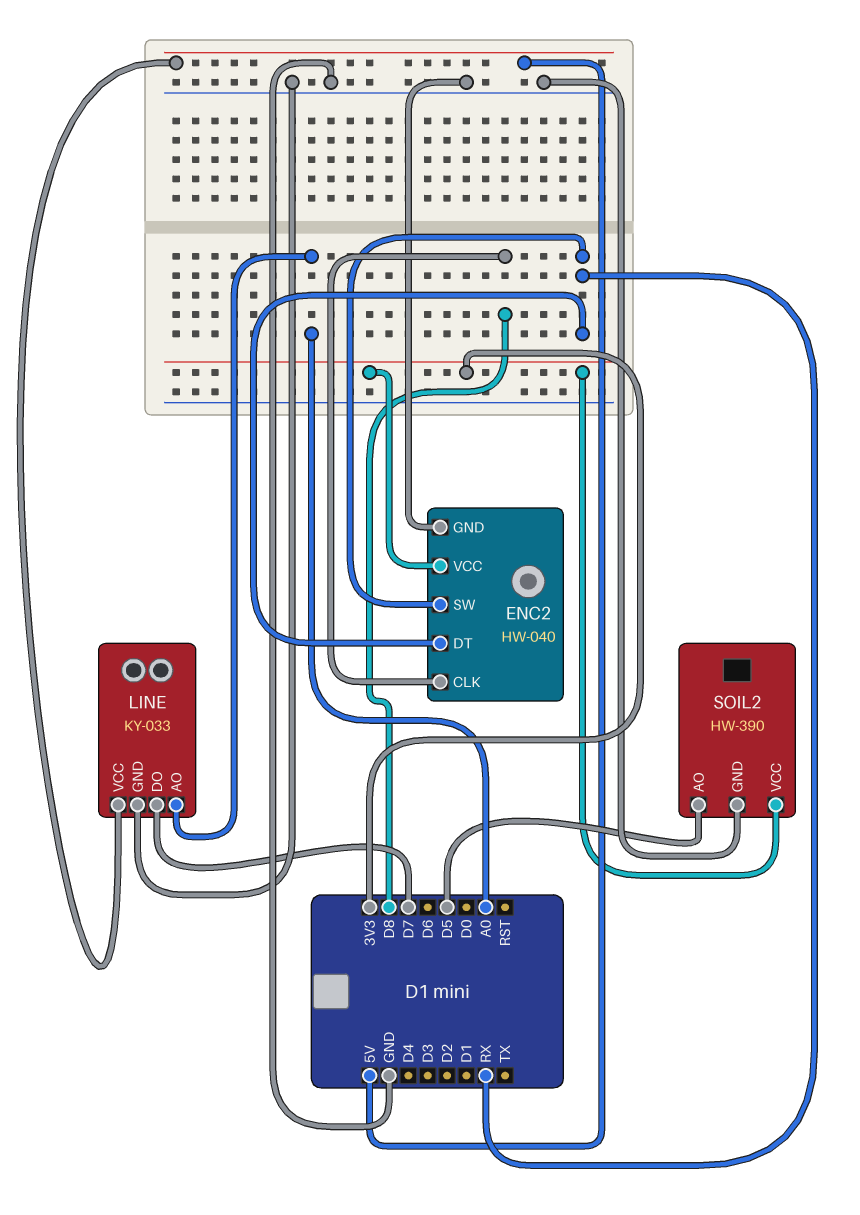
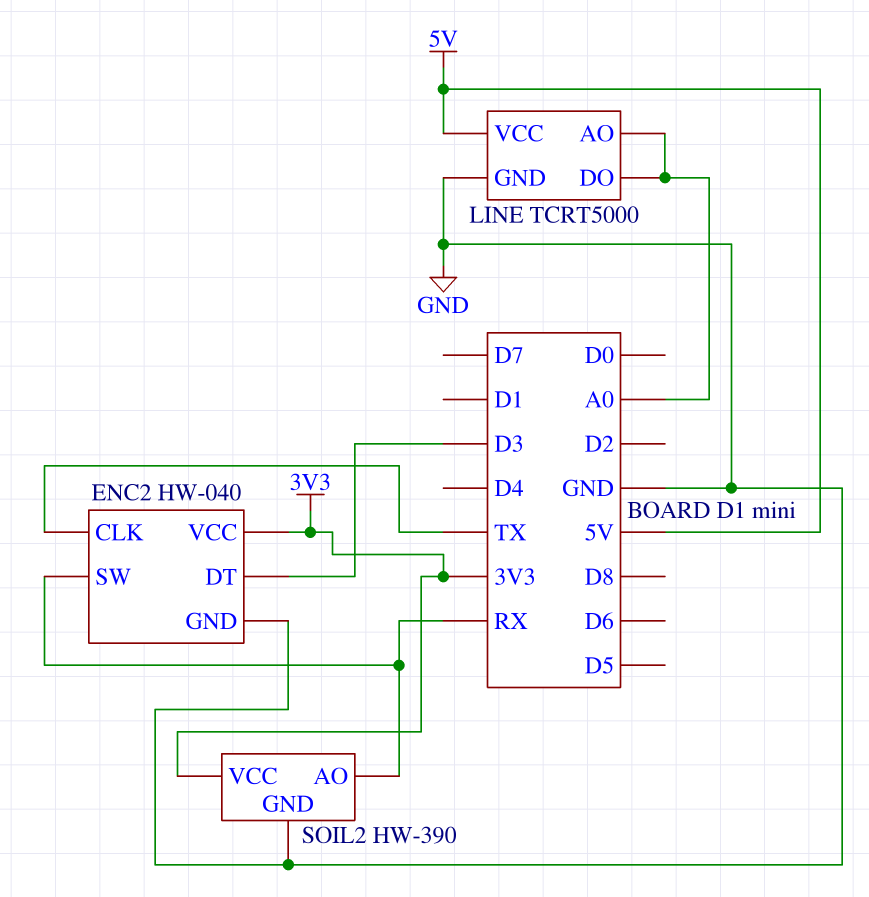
ENC2 pin CLK: D8 -> TX
ENC2 pin DT: RX -> D3
LINE: KY-033 -> TCRT5000
LINE pin DO: D7 -> A0
SOIL2 pin AO: D5 -> RX

